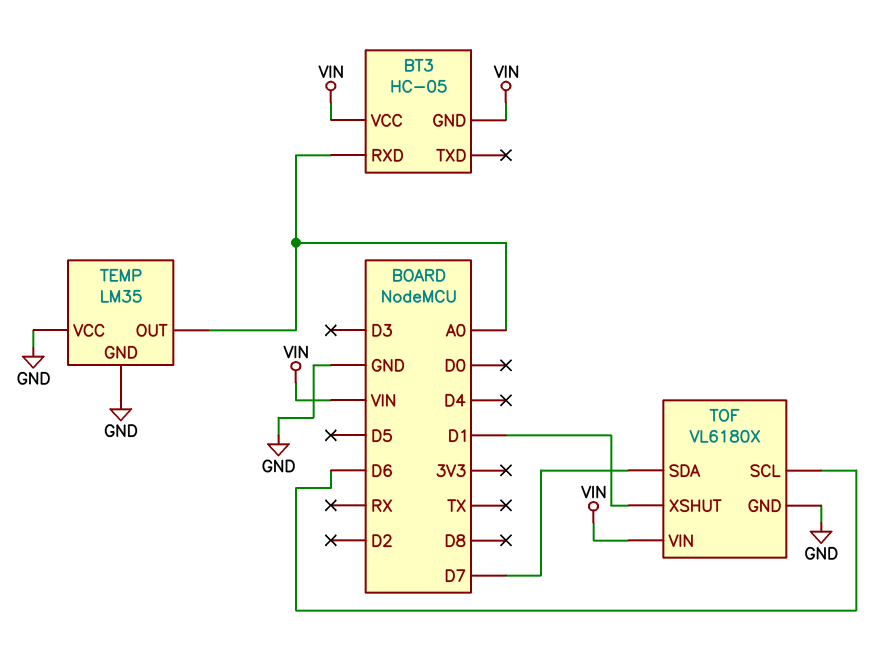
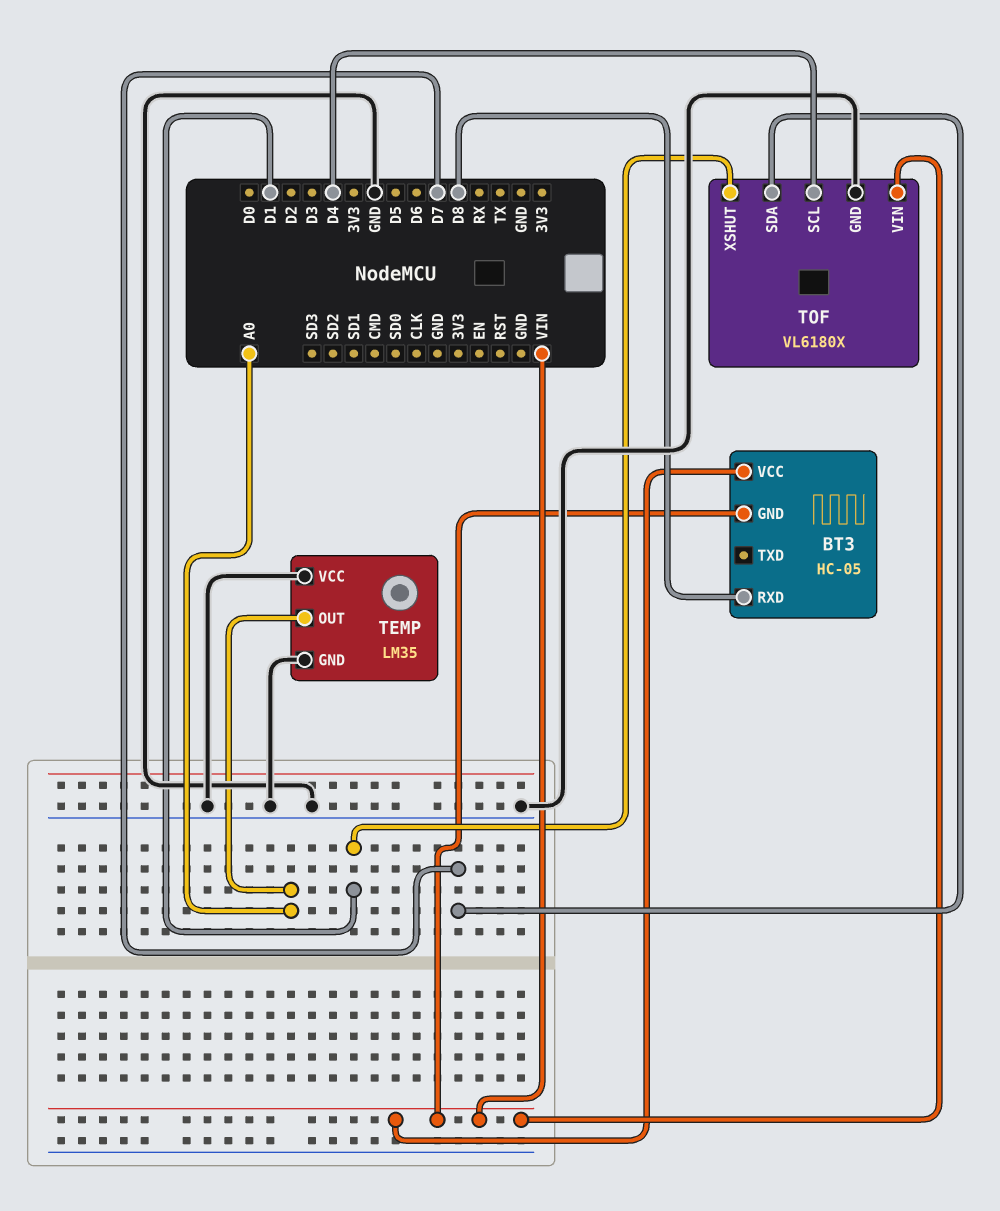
BT3 pin RXD: A0 -> D8
TOF pin SCL: D6 -> D4

